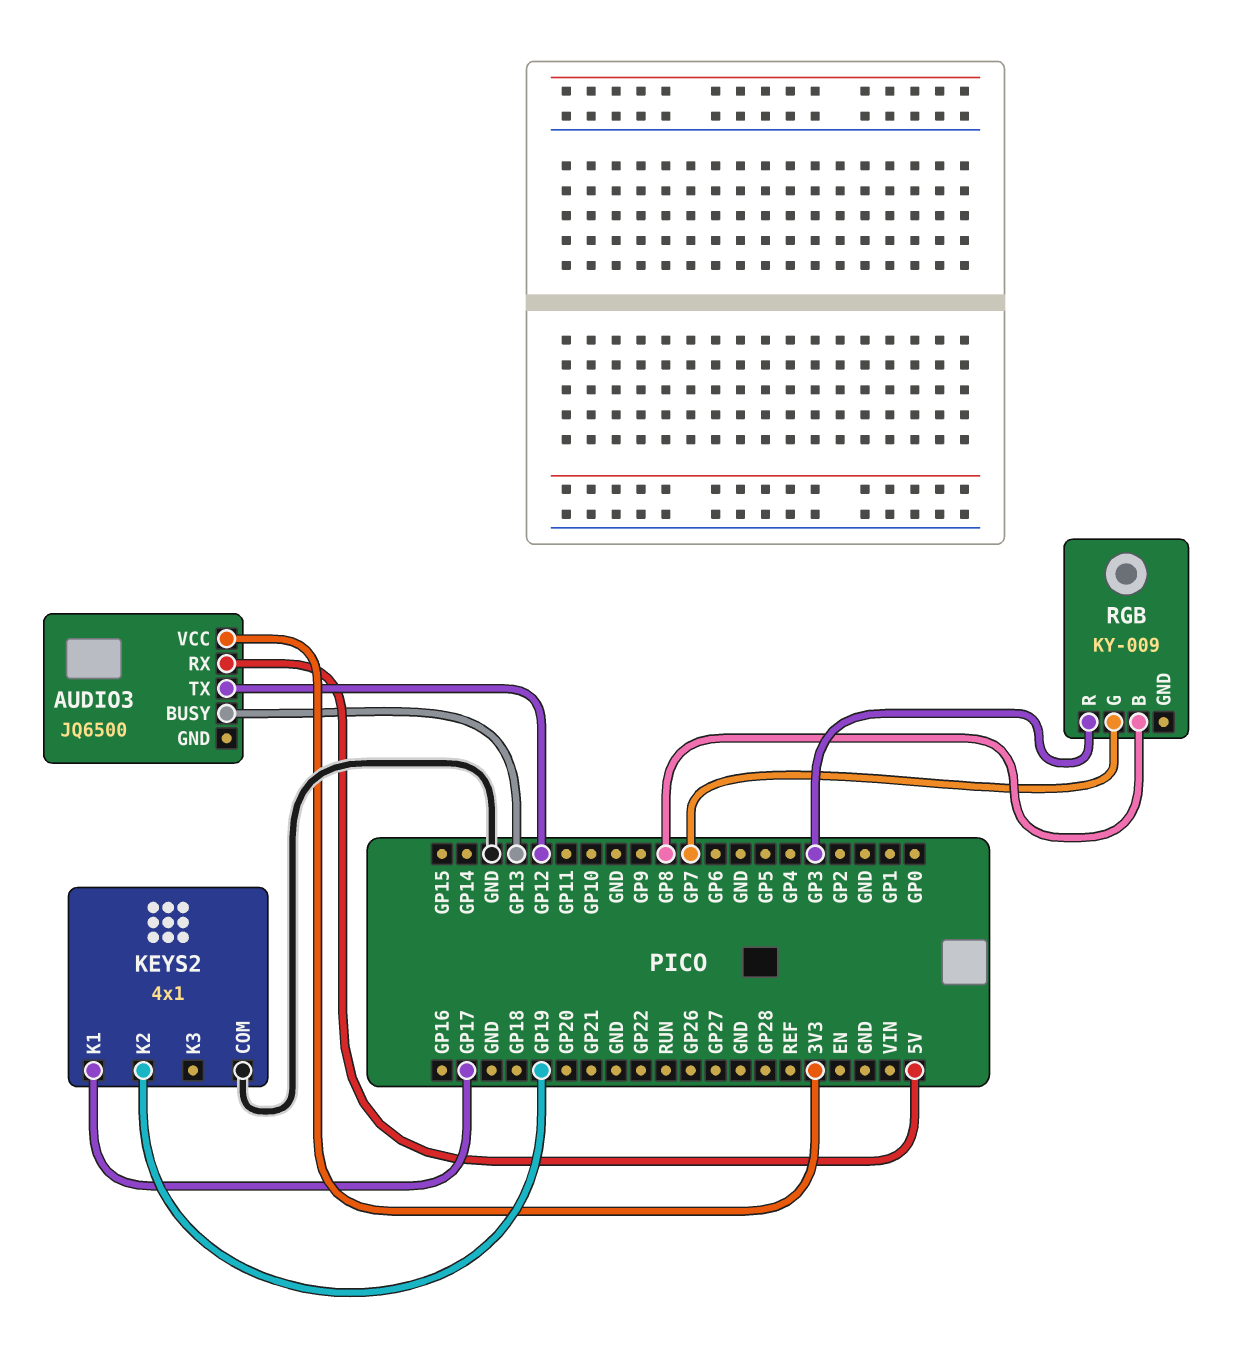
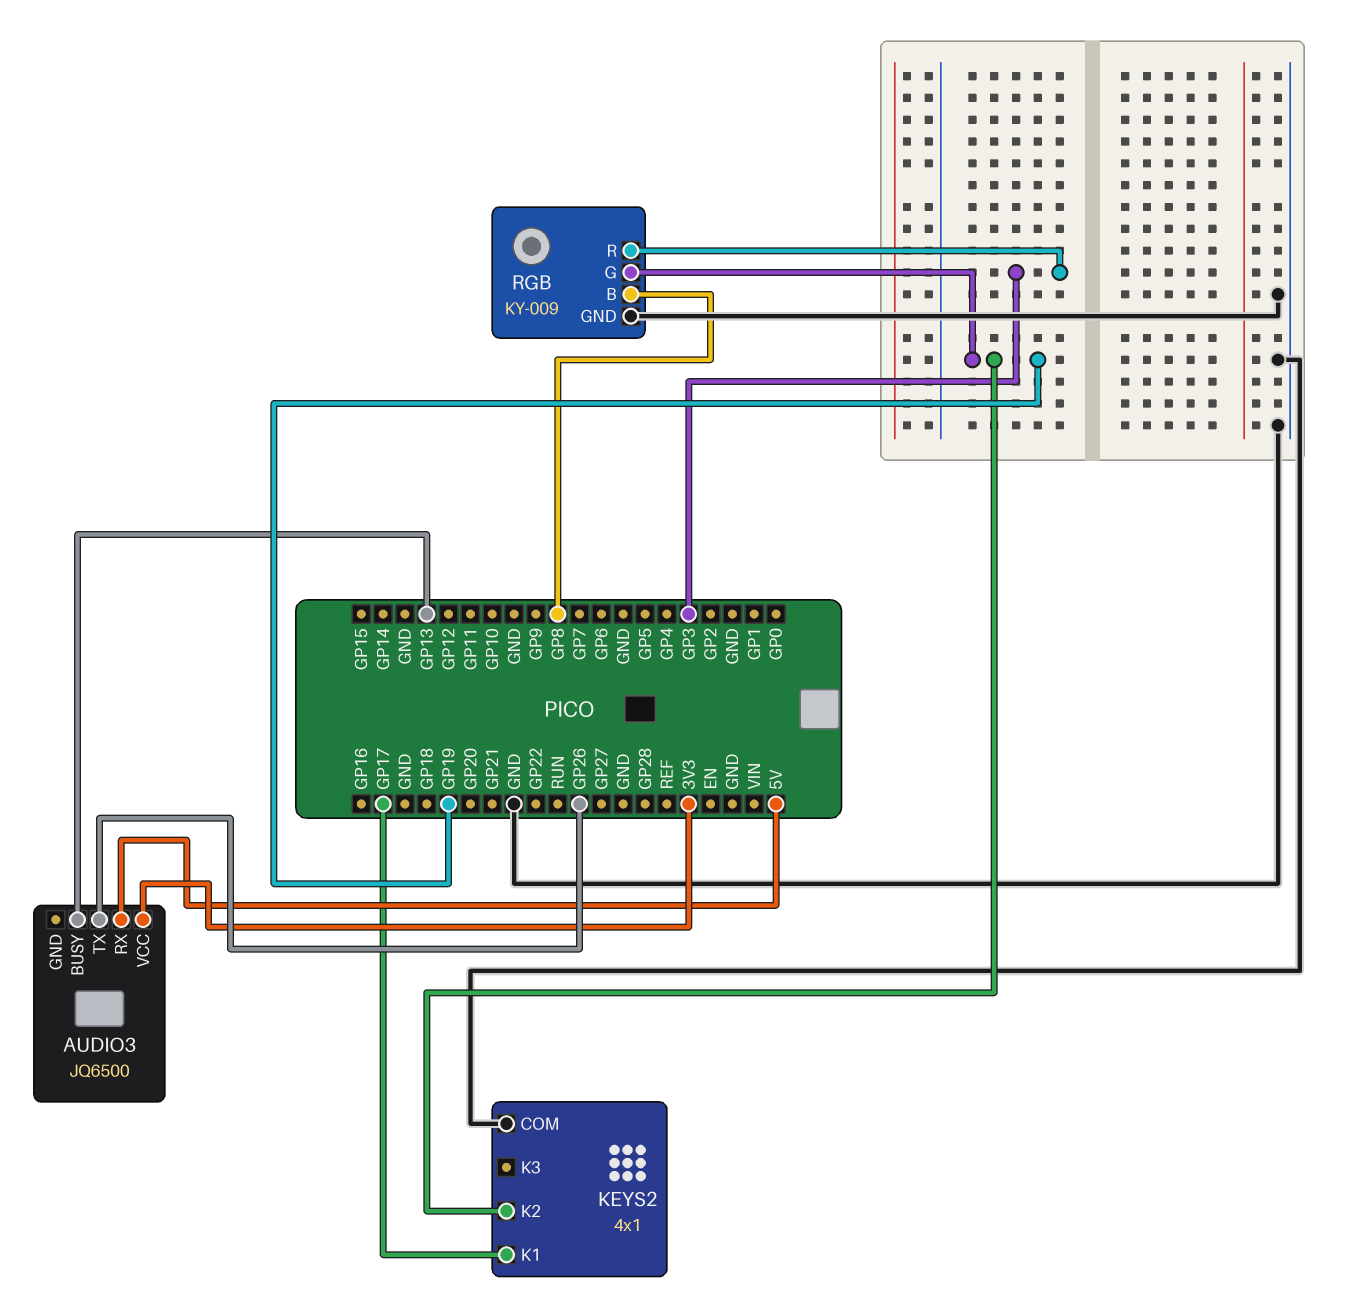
AUDIO3 pin TX: GP12 -> GP26
RGB pin G: GP7 -> GP19
RGB pin GND: none -> GND

